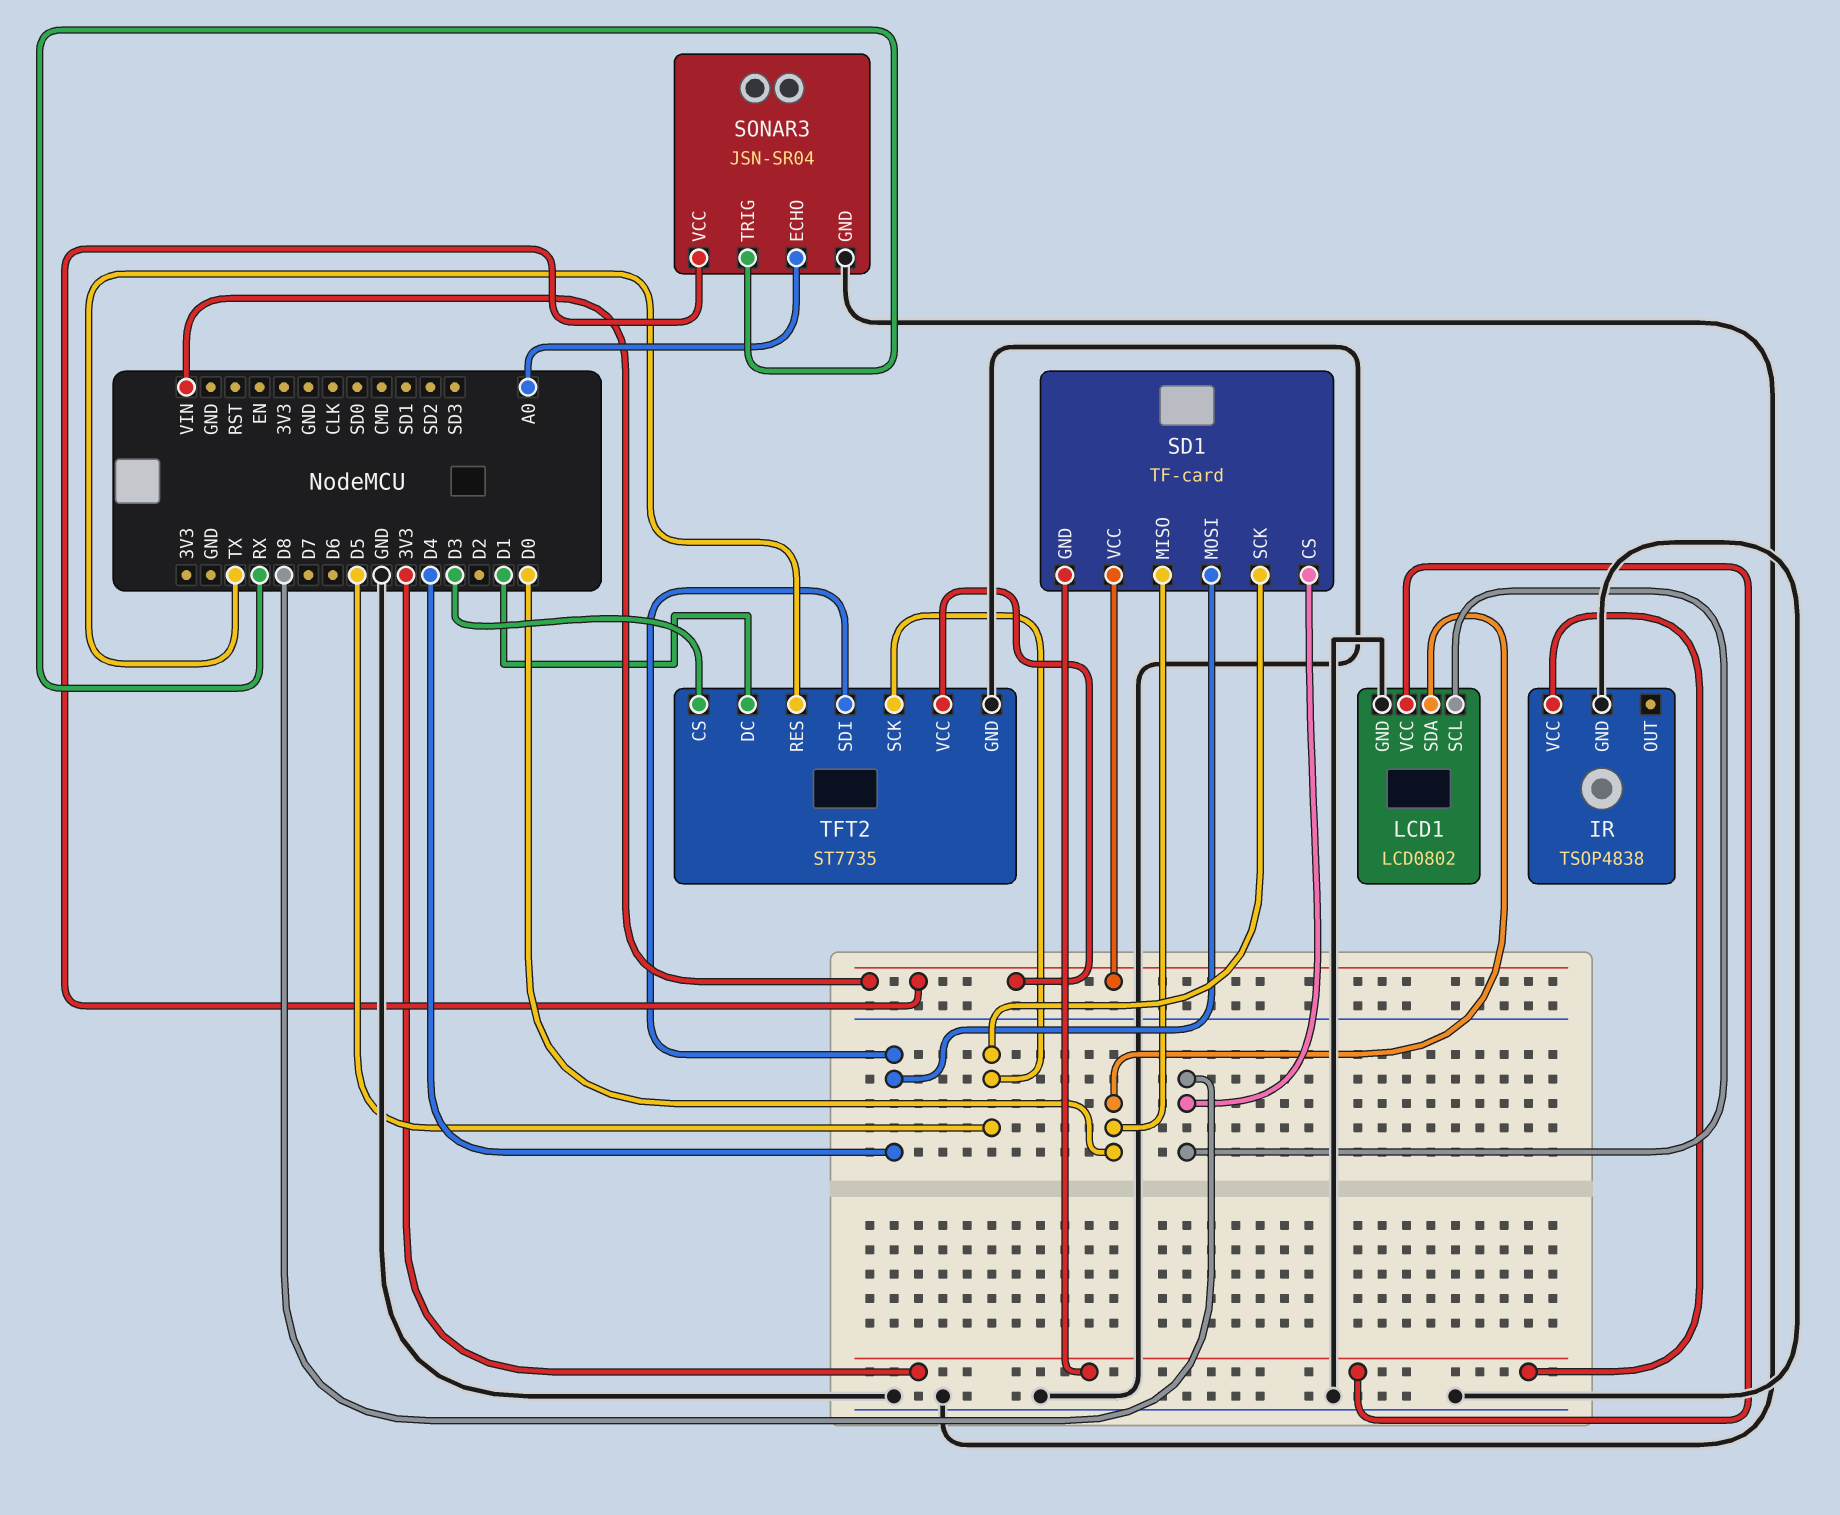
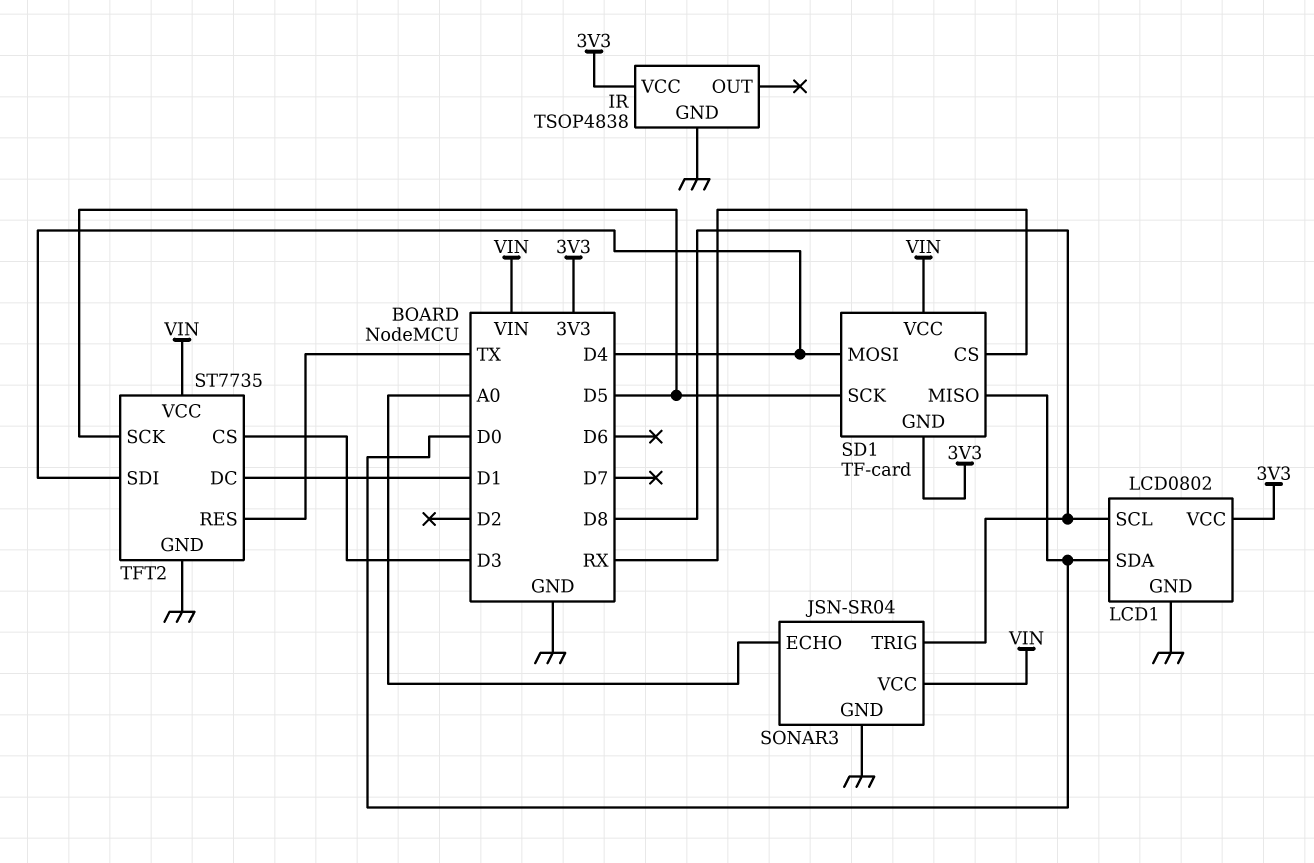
SD1 pin CS: D8 -> RX
SONAR3 pin TRIG: RX -> D8

